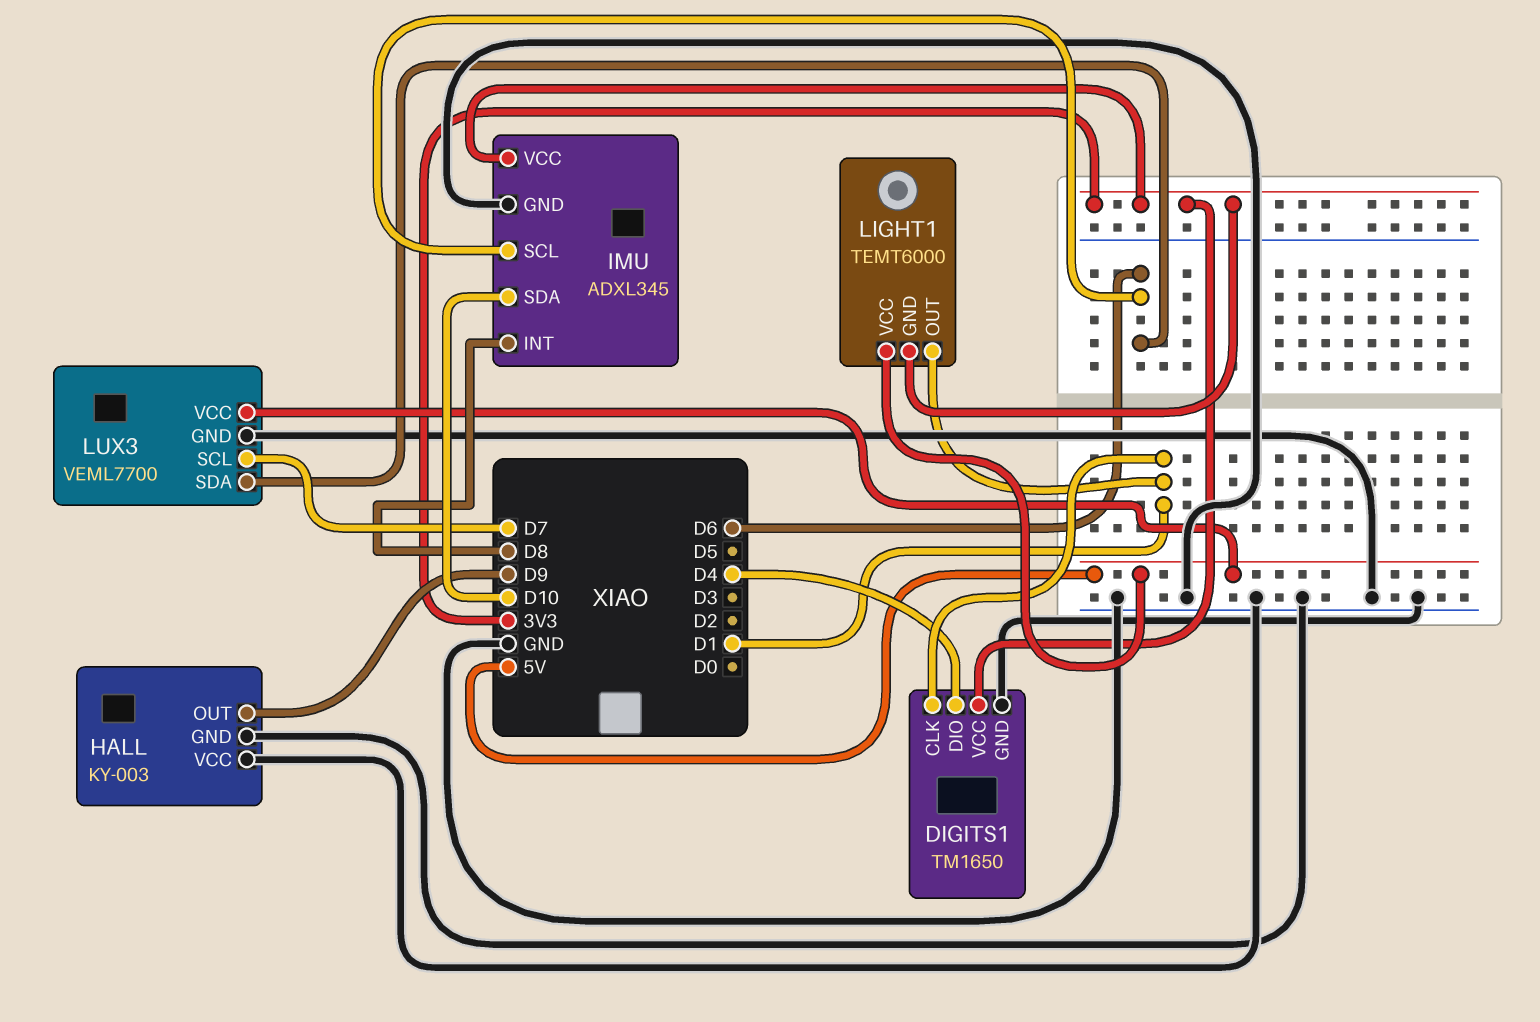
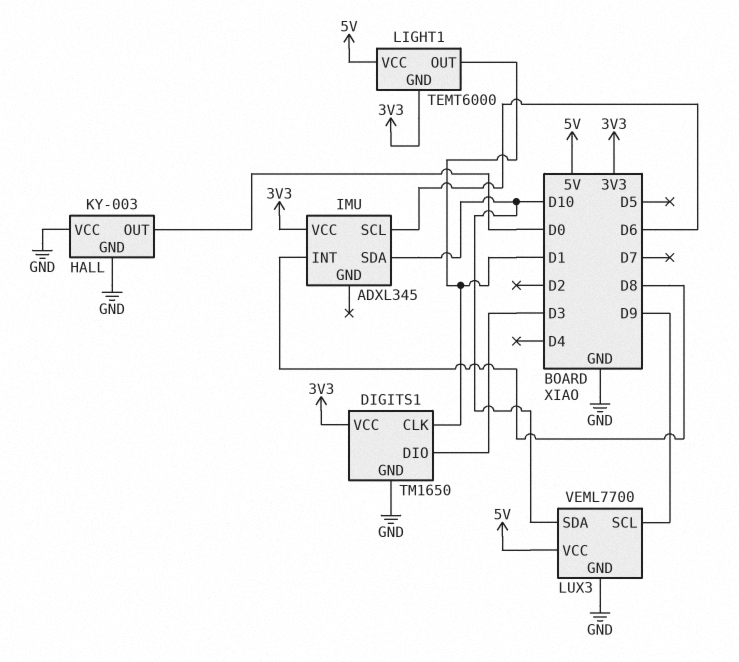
DIGITS1 pin DIO: D4 -> D3
HALL pin OUT: D9 -> D0
IMU pin GND: GND -> none
LUX3 pin SCL: D7 -> D9
LUX3 pin SDA: D6 -> D10

